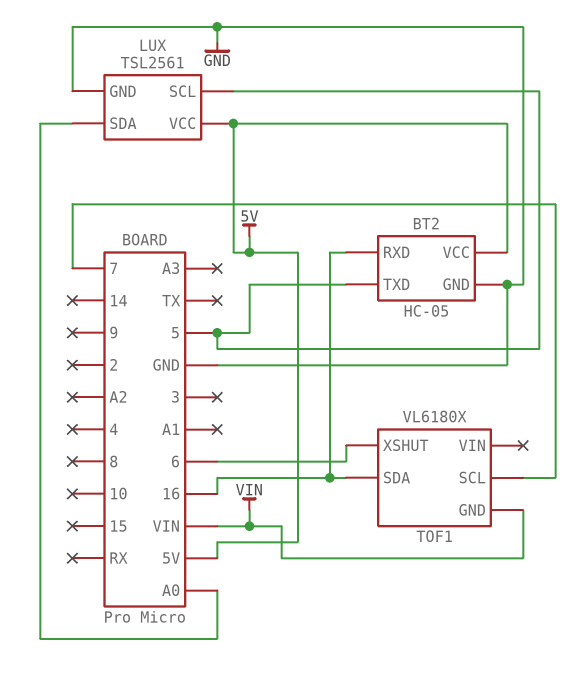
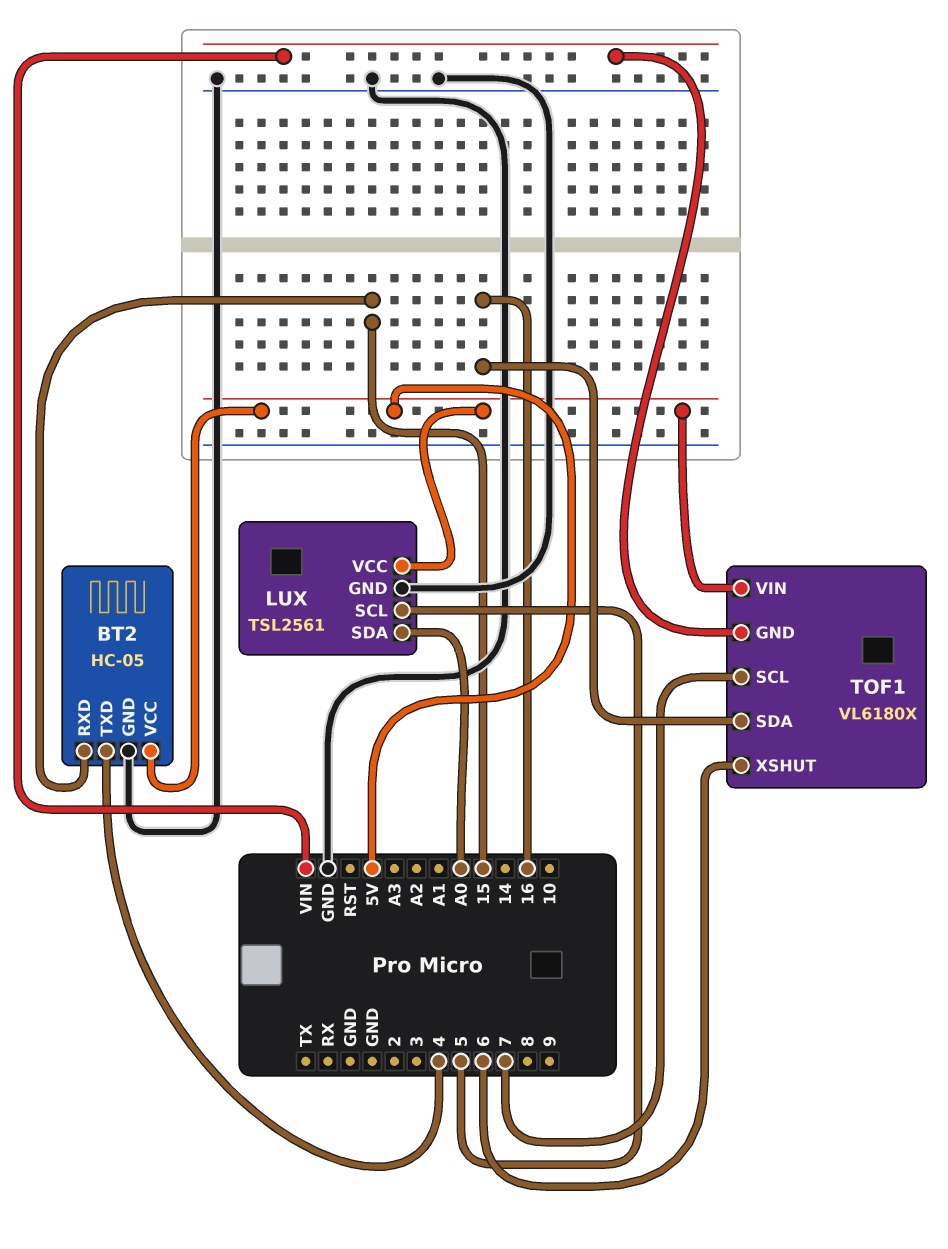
BT2 pin RXD: 16 -> 15
BT2 pin TXD: 5 -> 4
TOF1 pin VIN: none -> 5V

